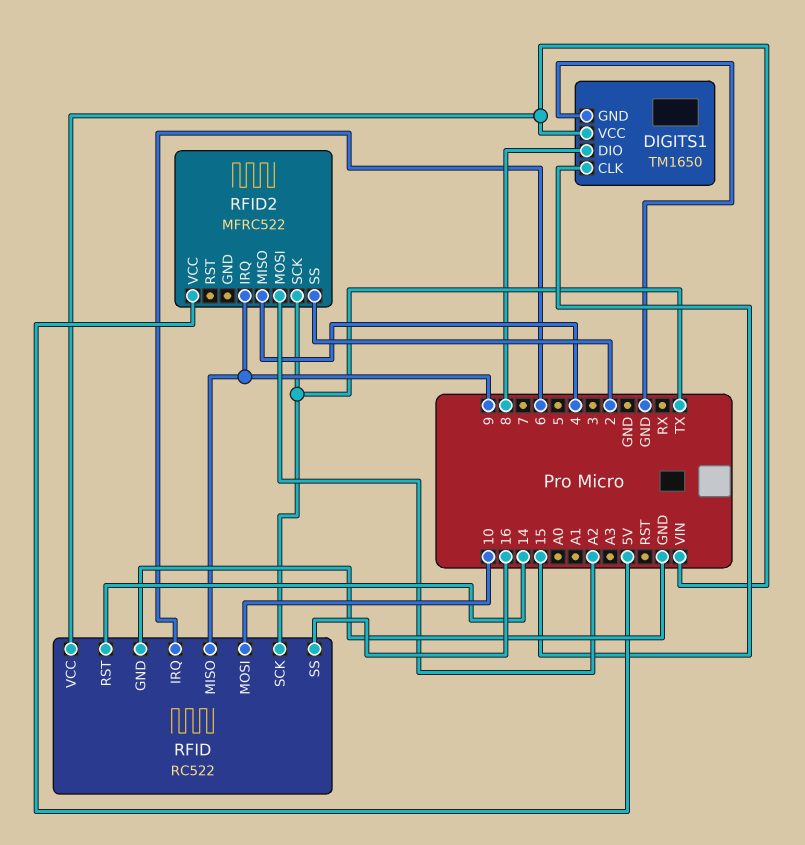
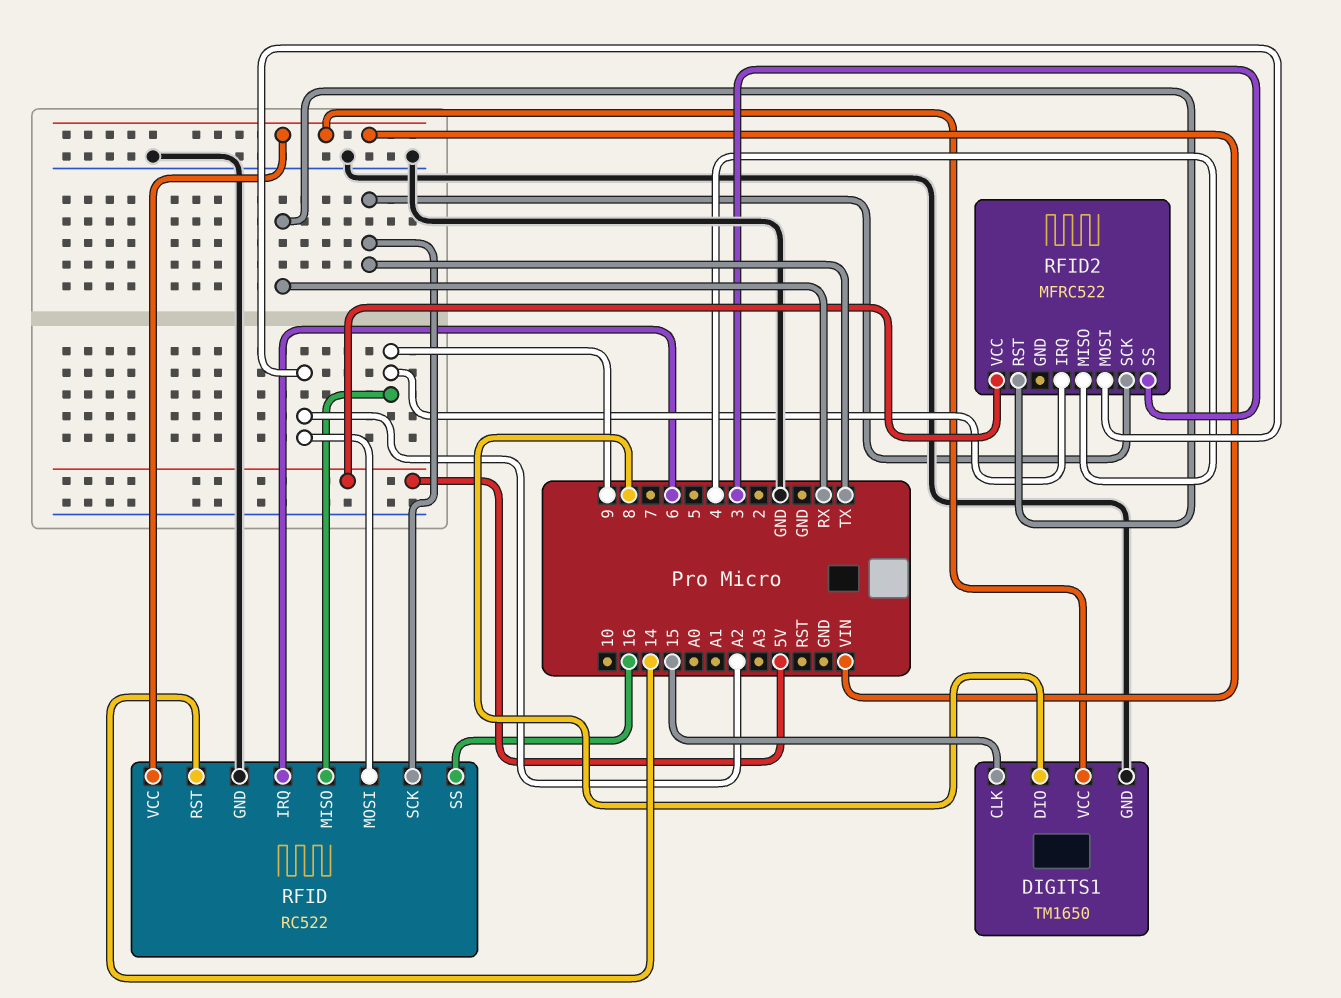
RFID pin MOSI: 10 -> A2
RFID2 pin RST: none -> RX
RFID2 pin SS: 2 -> 3

